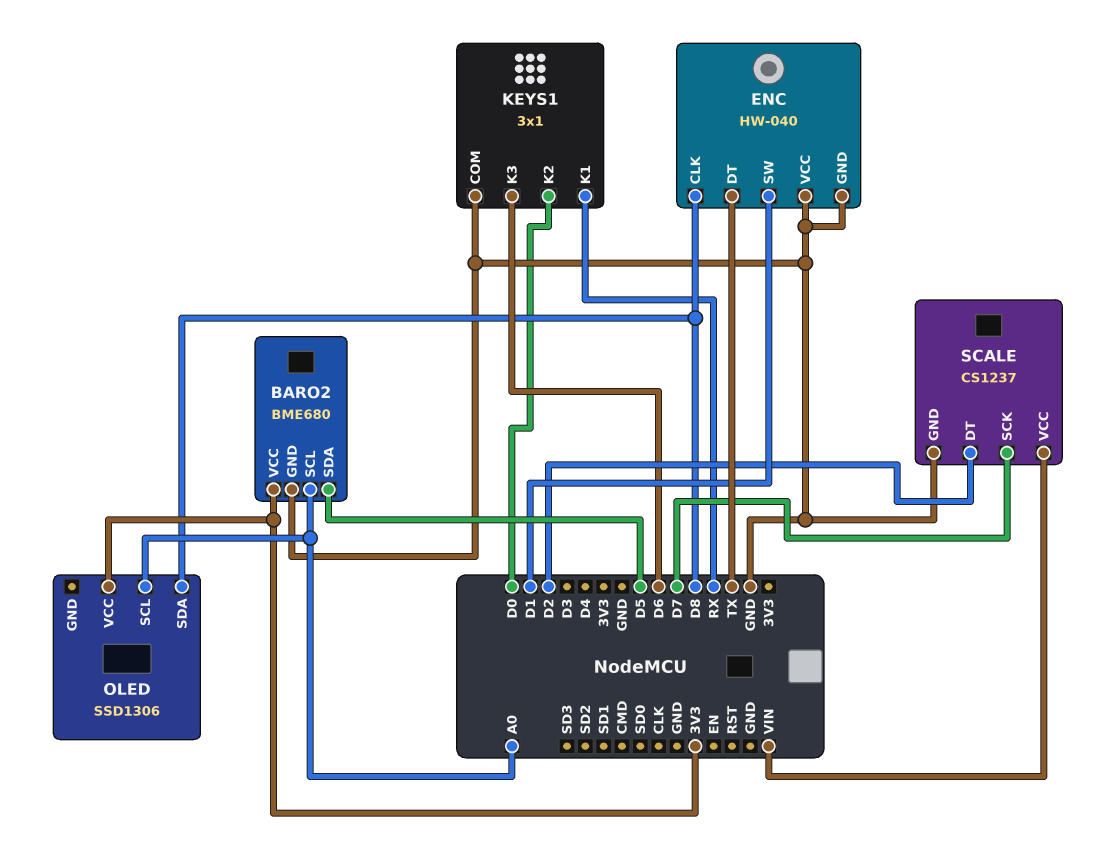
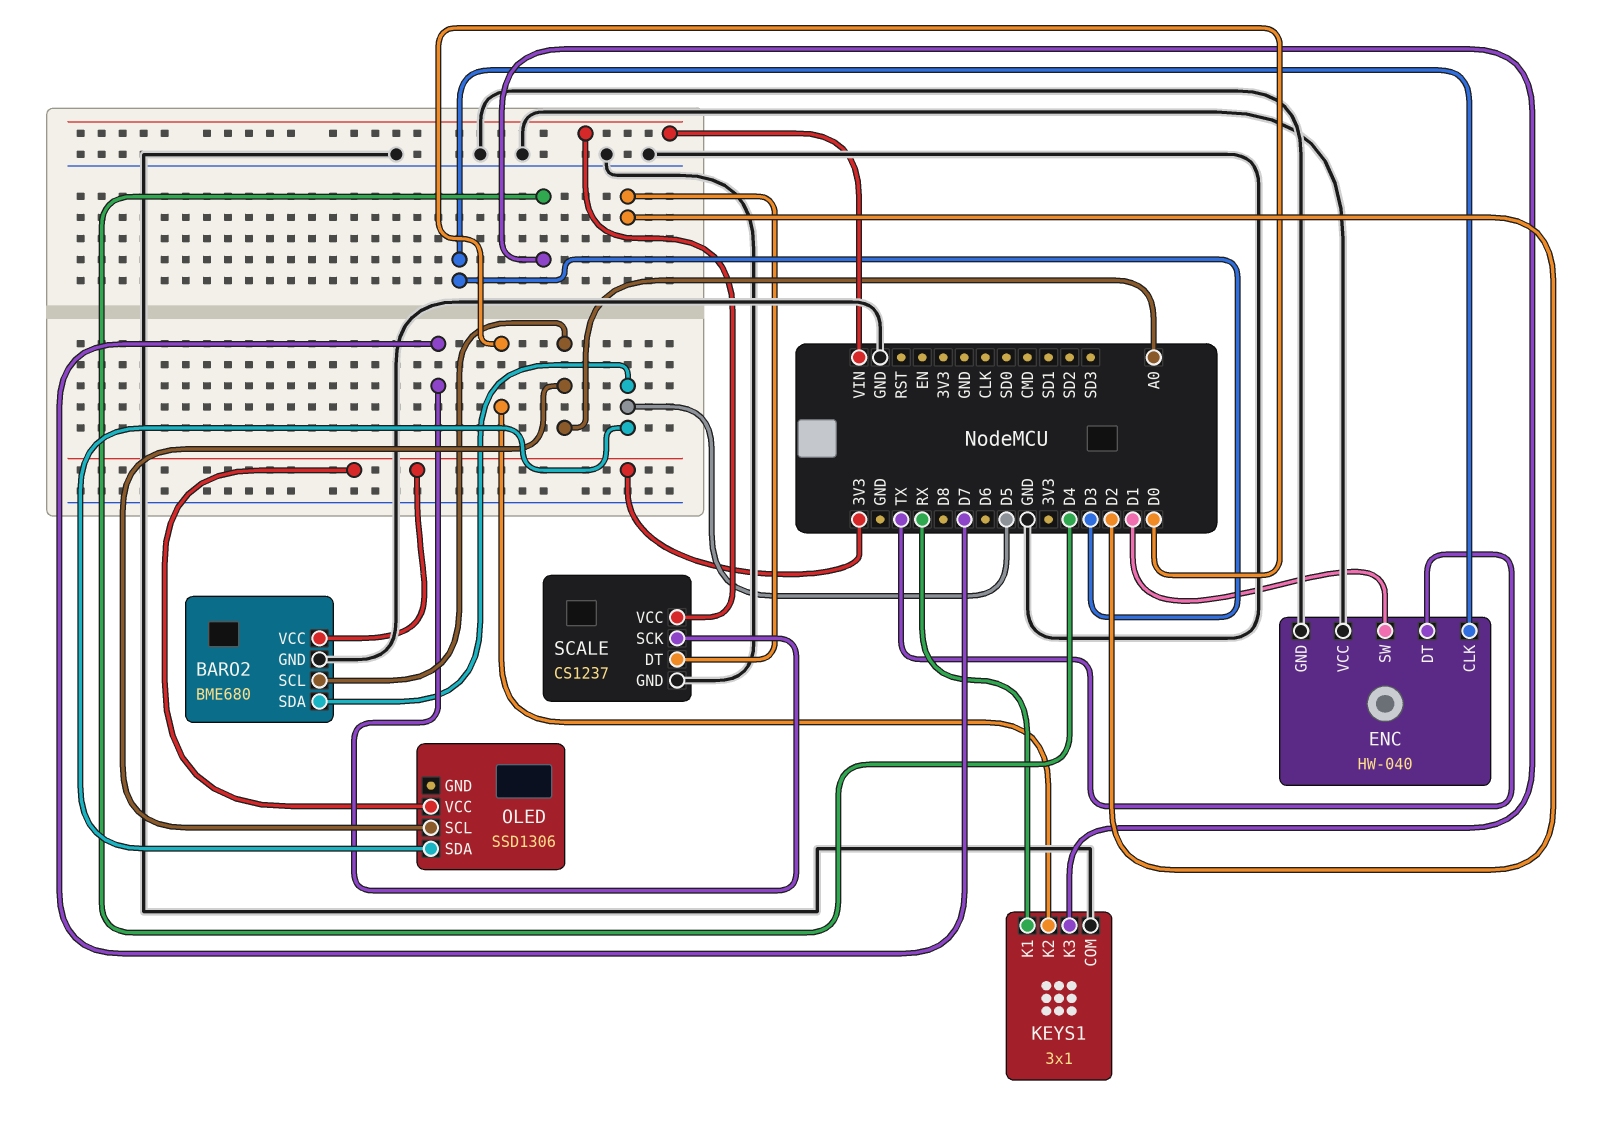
ENC pin CLK: D8 -> D3
KEYS1 pin K3: D6 -> D4
OLED pin SDA: D8 -> D5

